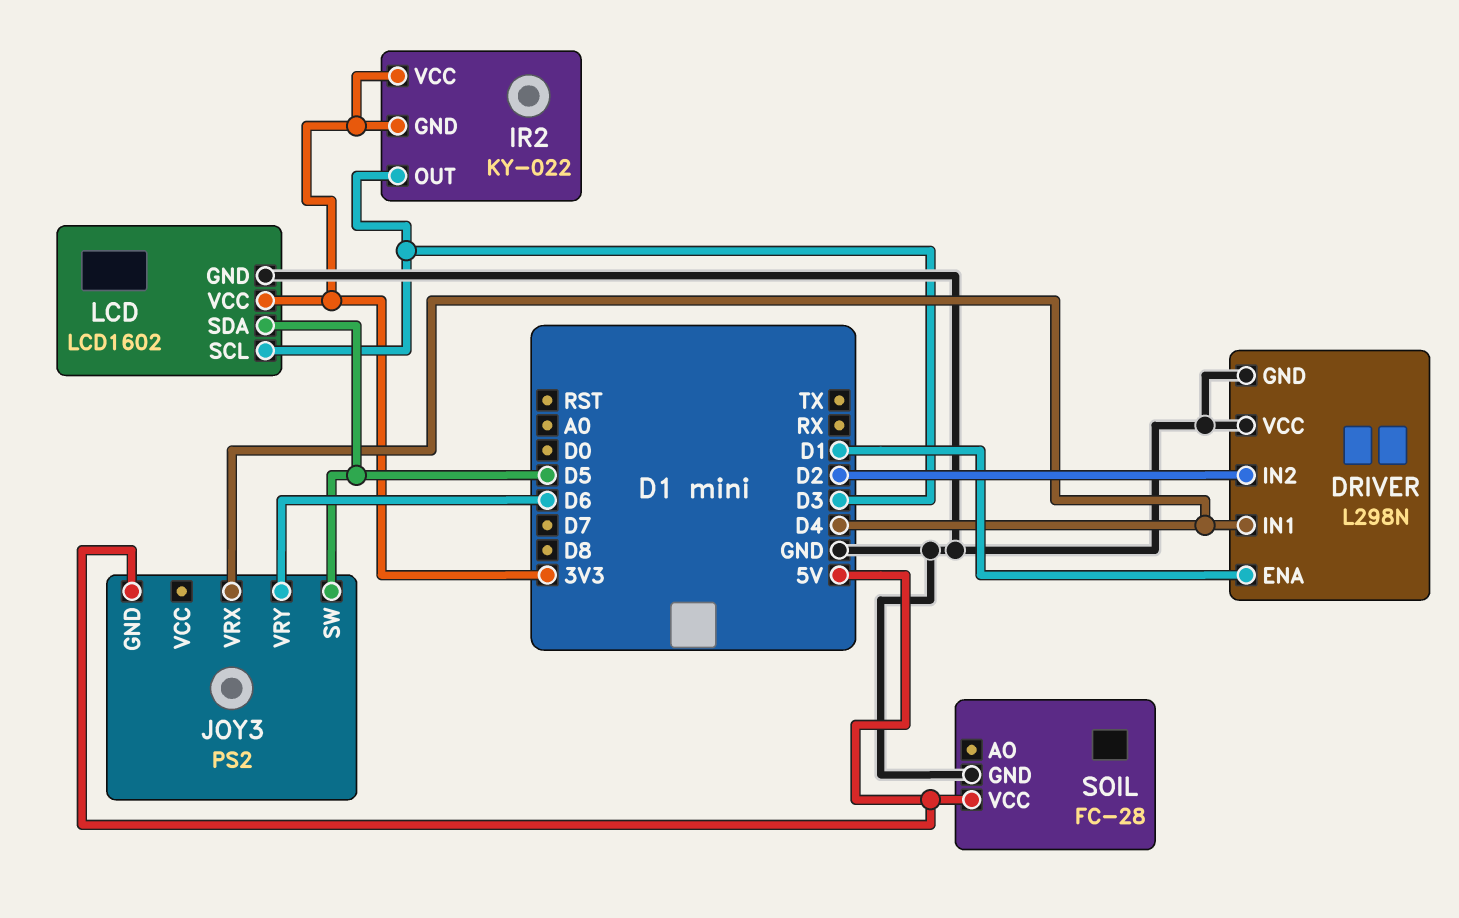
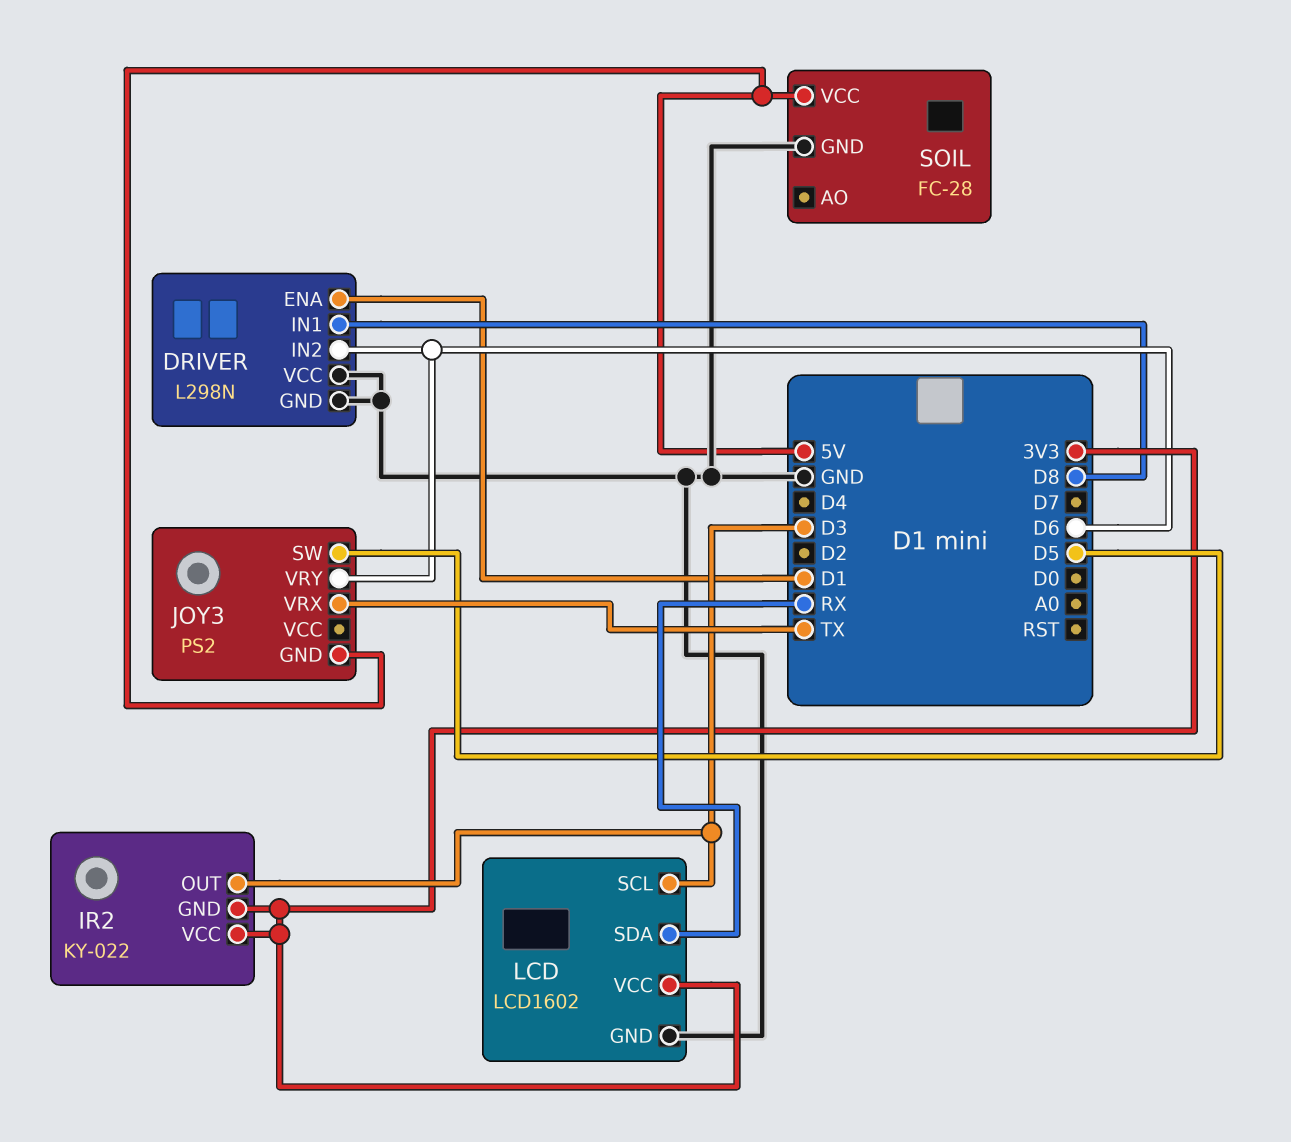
DRIVER pin IN1: D4 -> D8
DRIVER pin IN2: D2 -> D6
JOY3 pin VRX: D4 -> TX
LCD pin SDA: D5 -> RX

